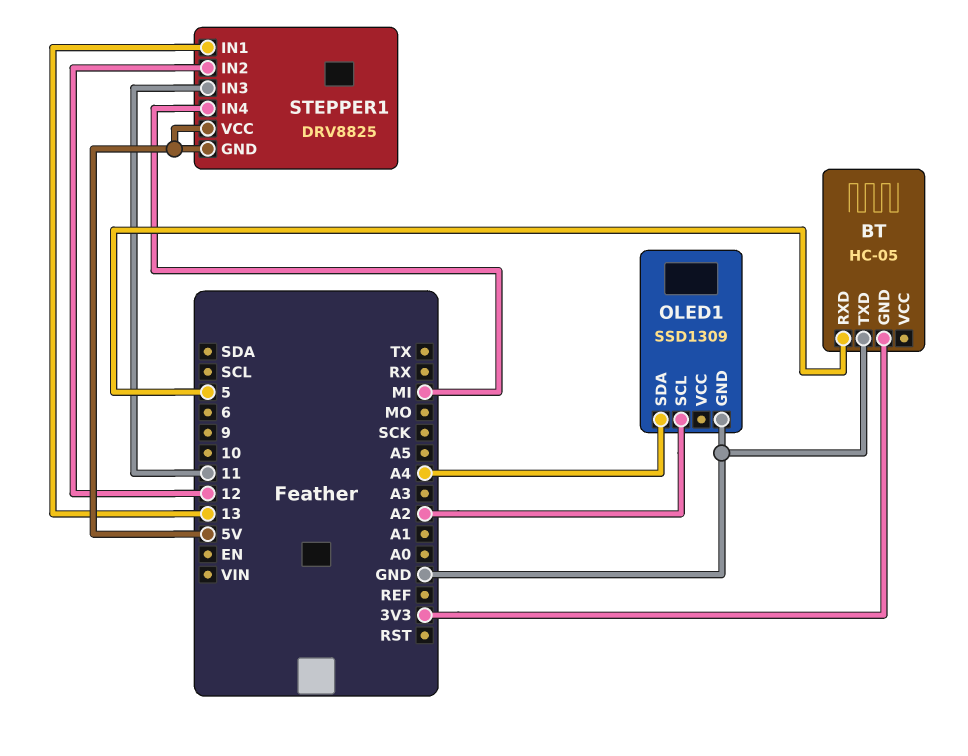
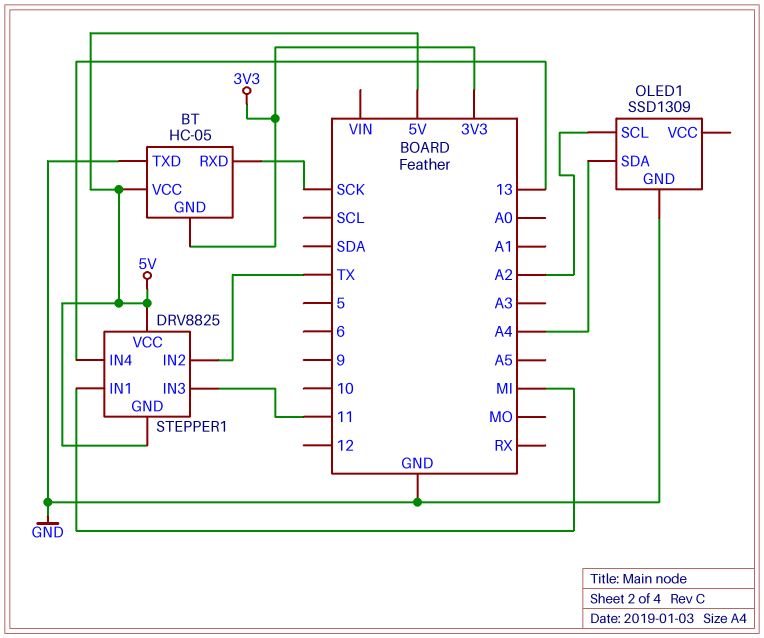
BT pin RXD: 5 -> SCK
BT pin VCC: none -> 5V
STEPPER1 pin IN1: 13 -> MI
STEPPER1 pin IN2: 12 -> TX
STEPPER1 pin IN4: MI -> 13

